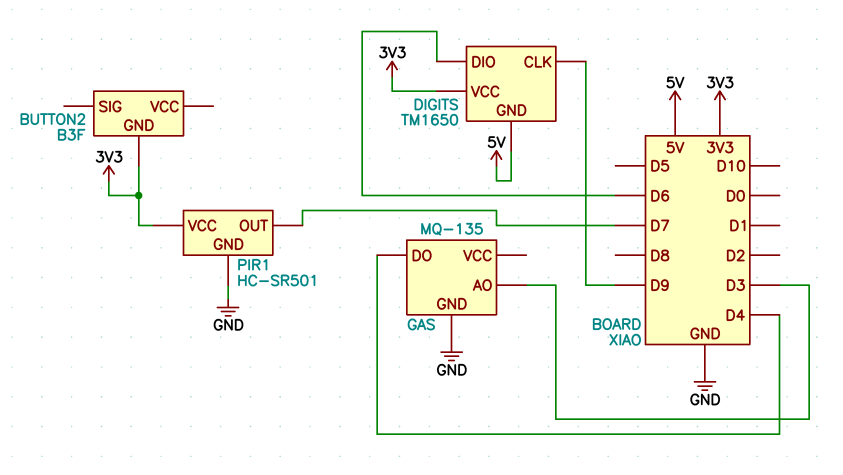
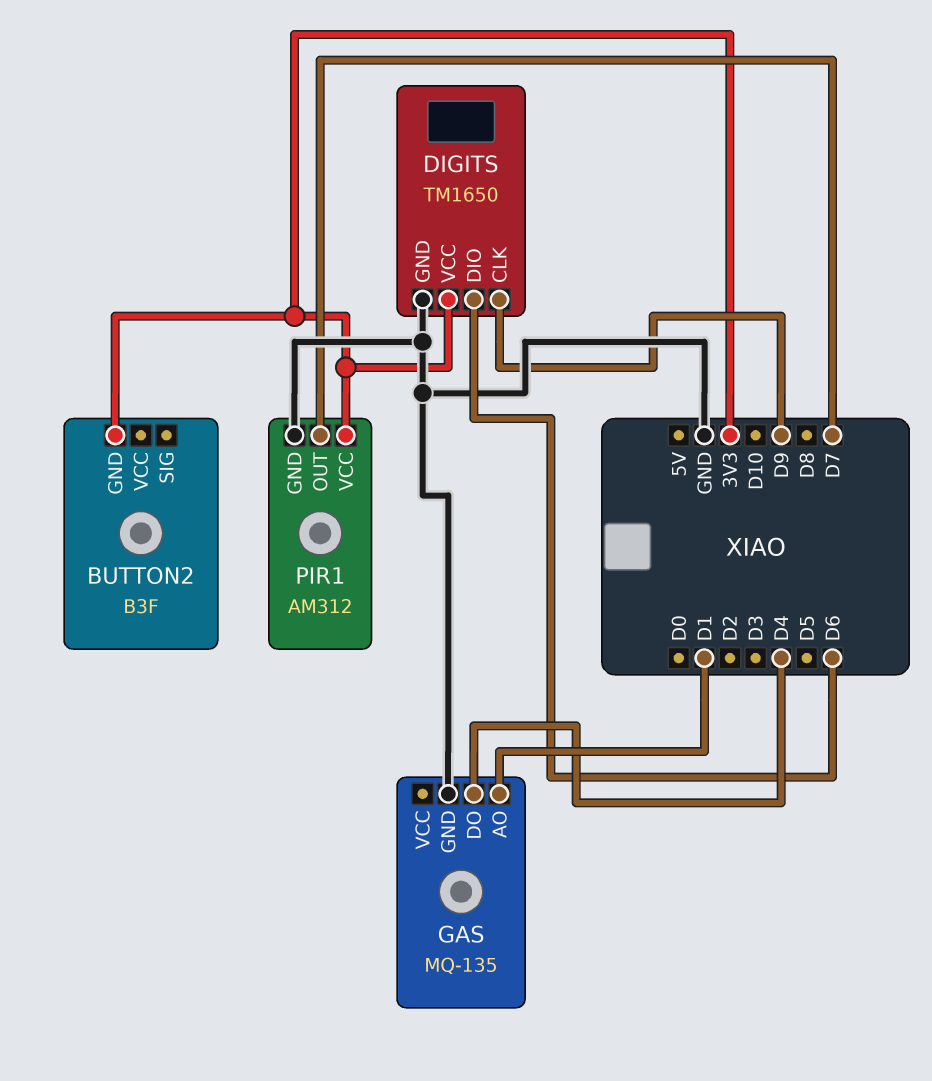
DIGITS pin GND: 5V -> GND
GAS pin AO: D3 -> D1
PIR1: HC-SR501 -> AM312

